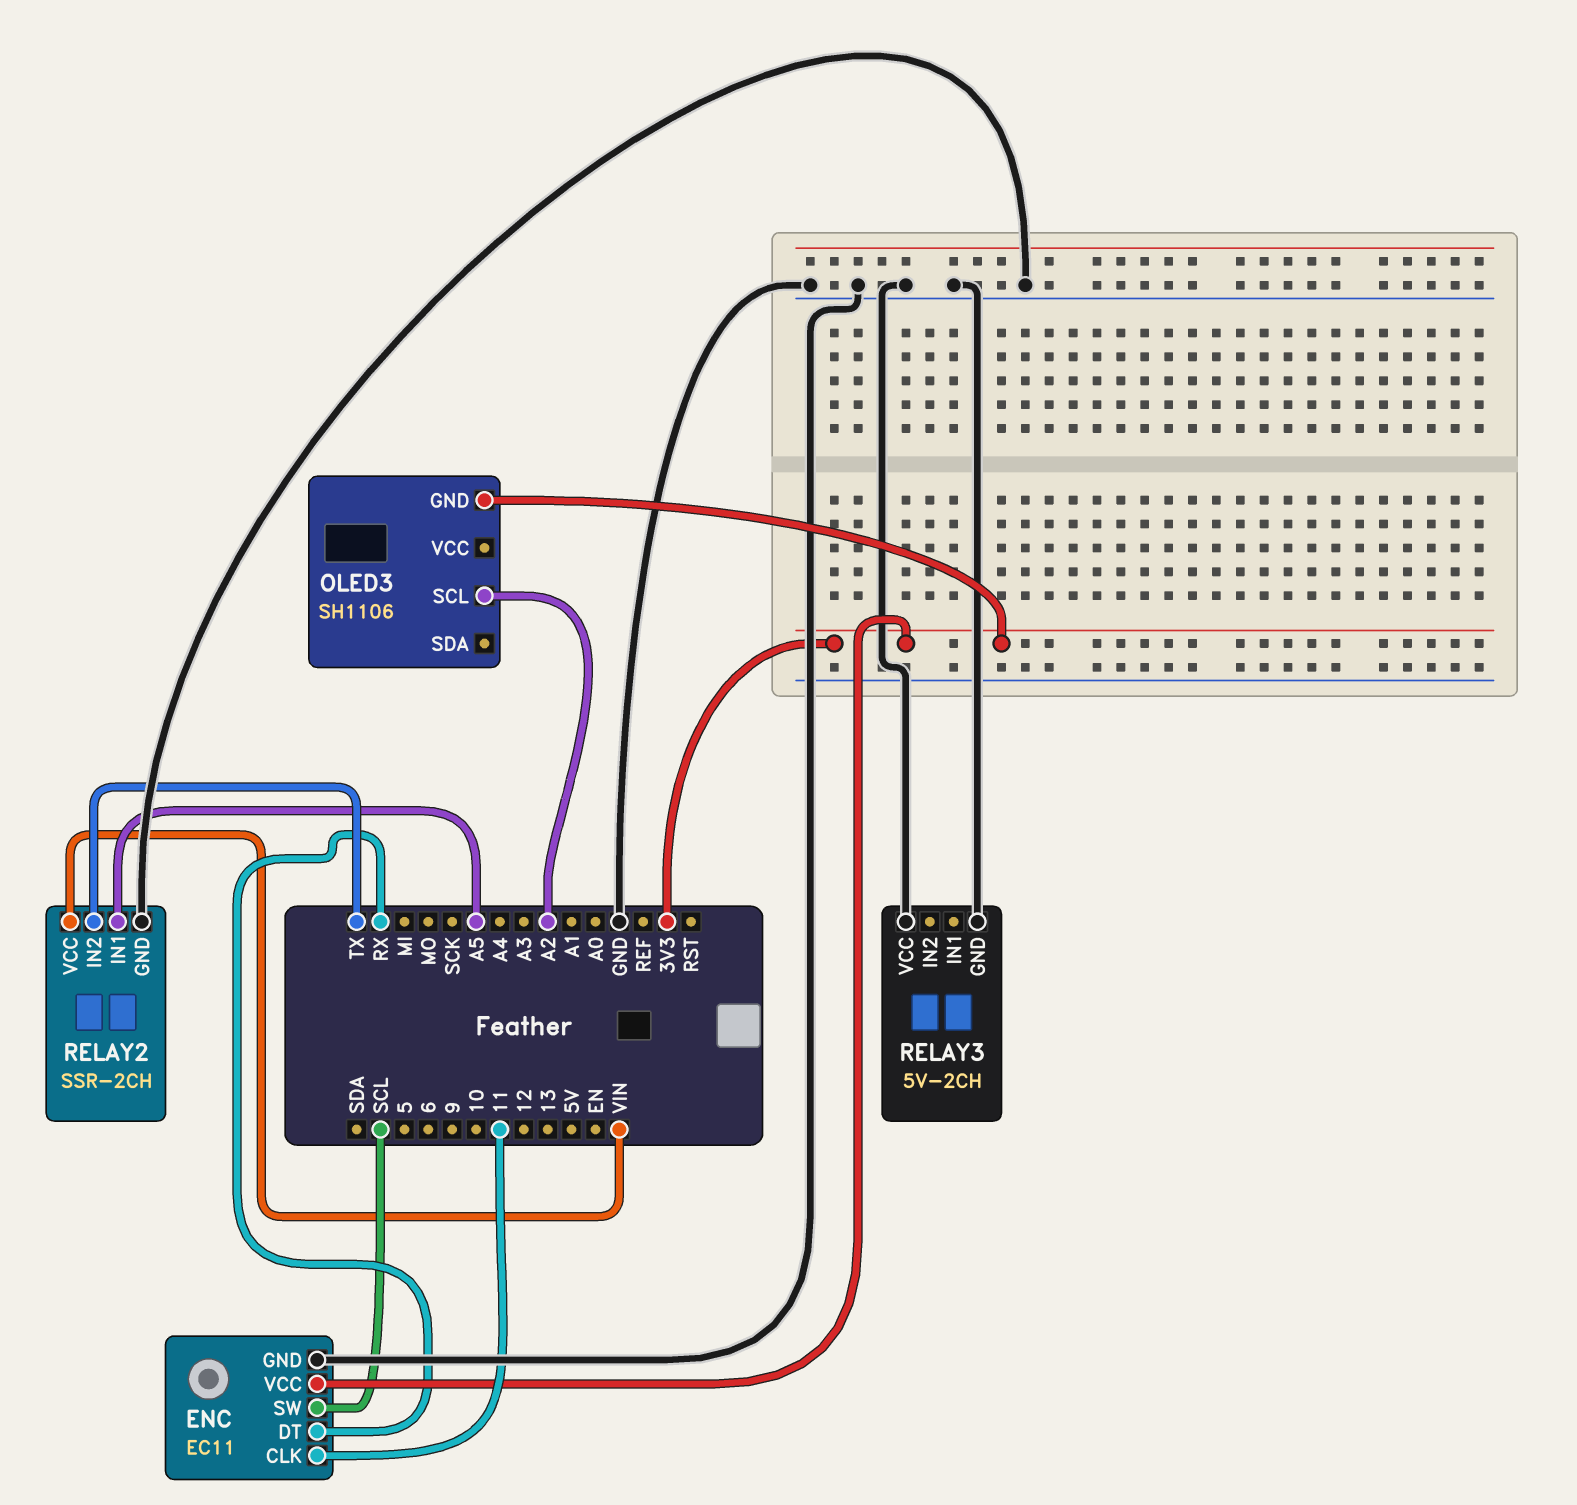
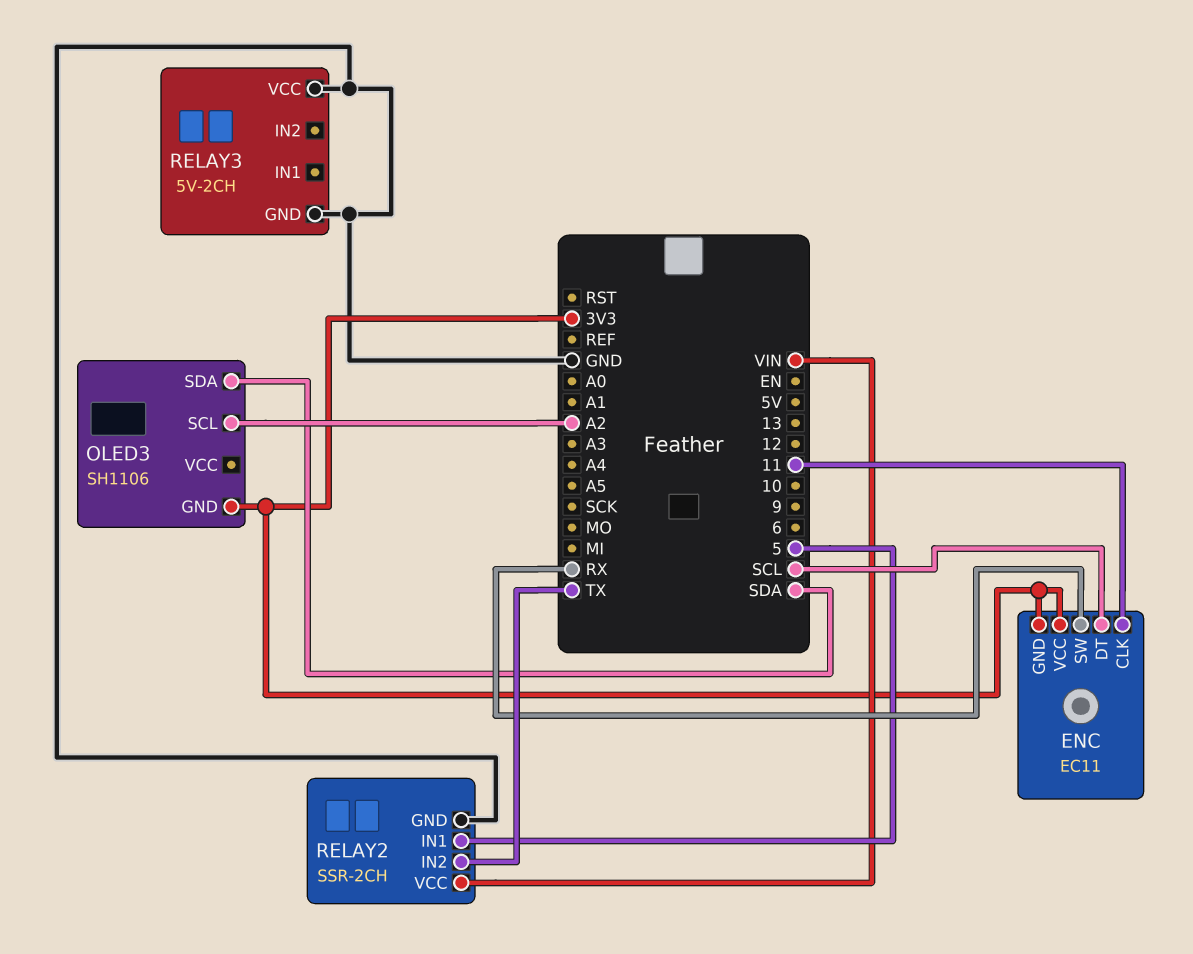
ENC pin DT: RX -> SCL
ENC pin GND: GND -> 3V3
ENC pin SW: SCL -> RX
OLED3 pin SDA: none -> SDA
RELAY2 pin IN1: A5 -> 5

